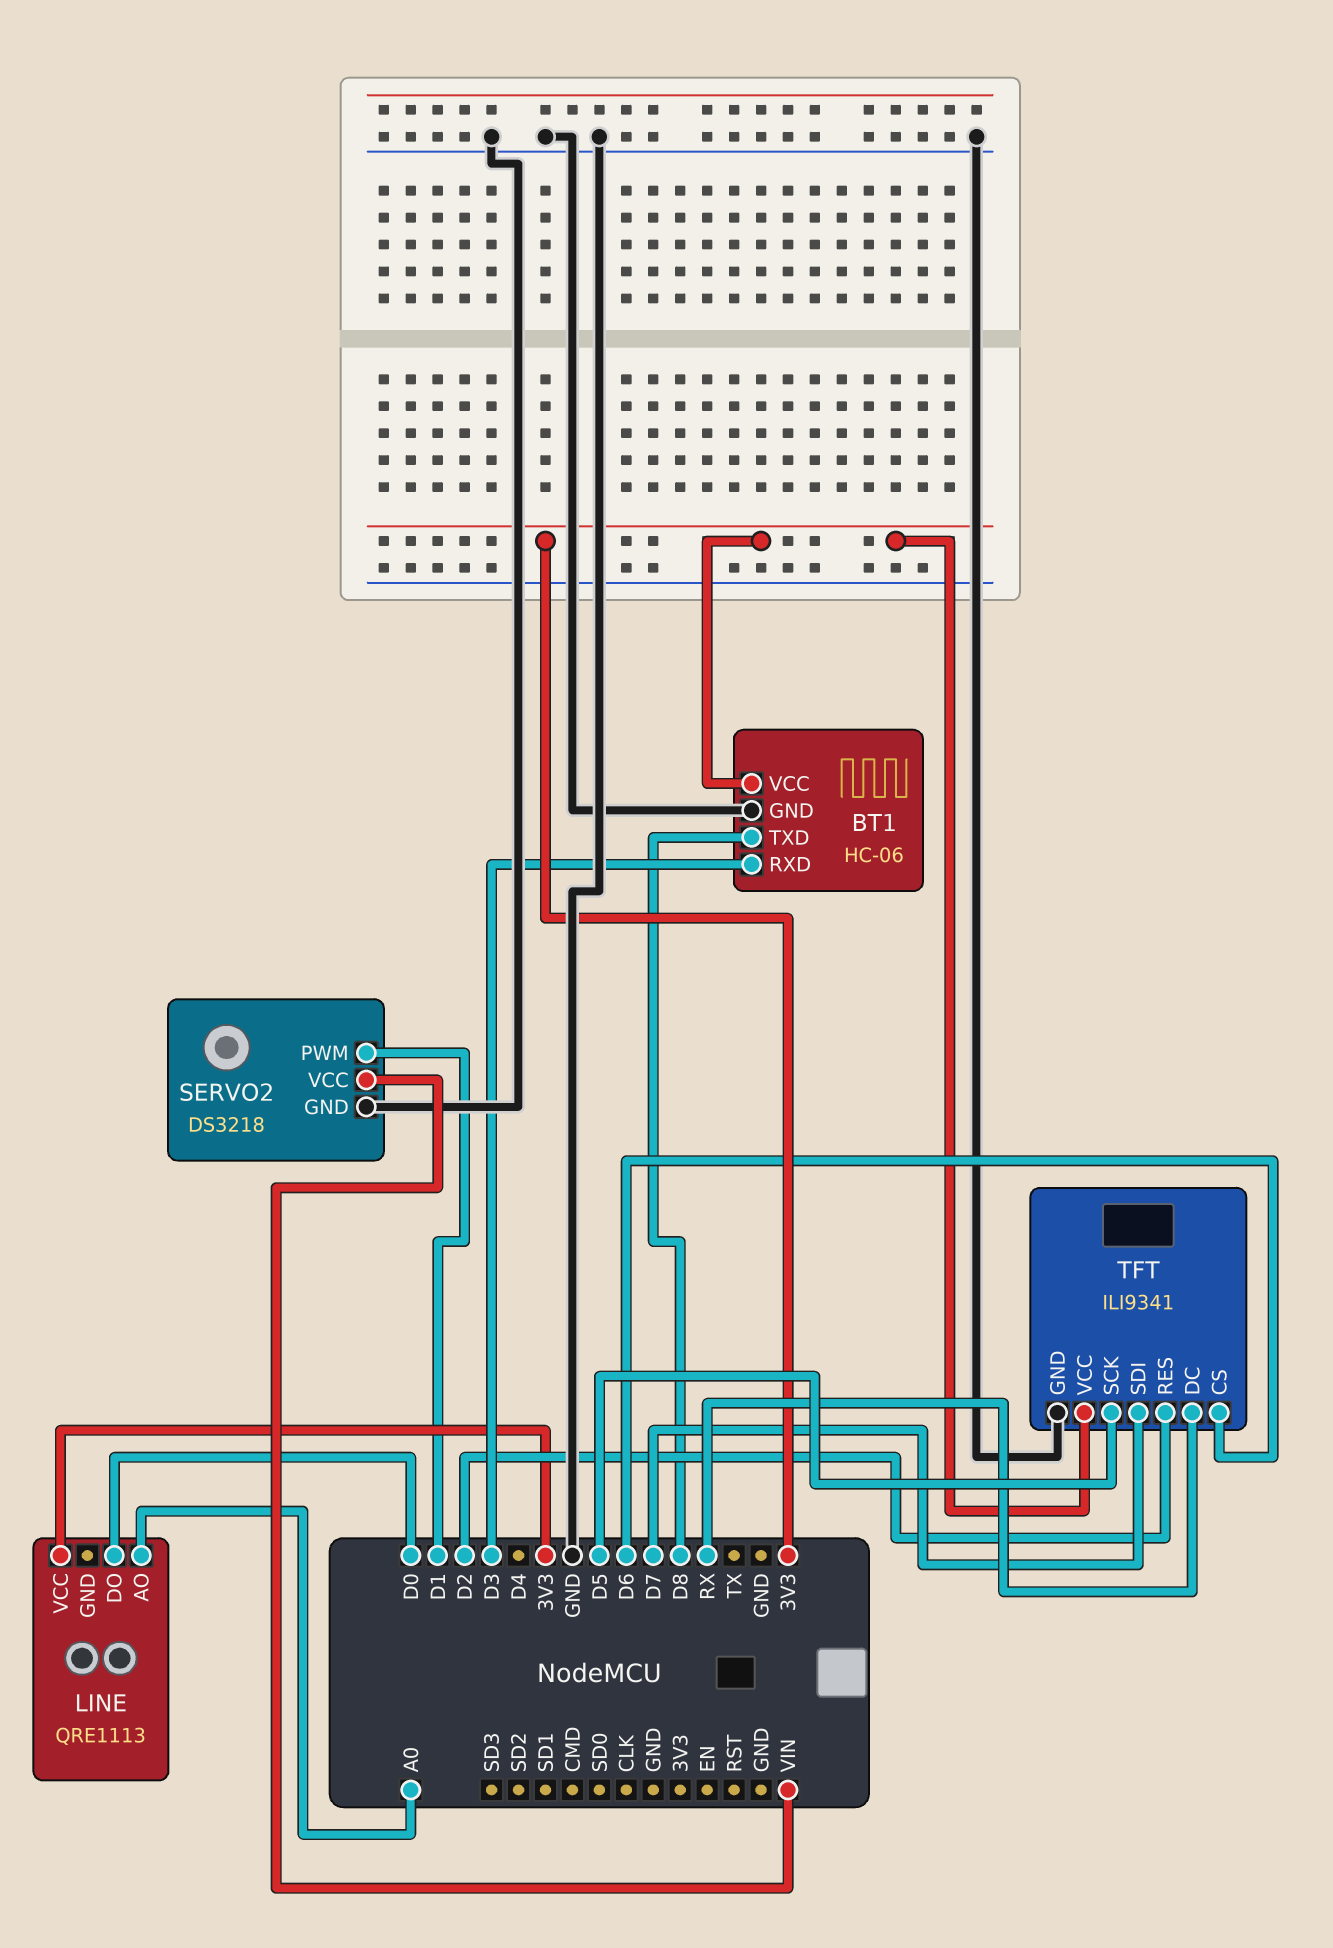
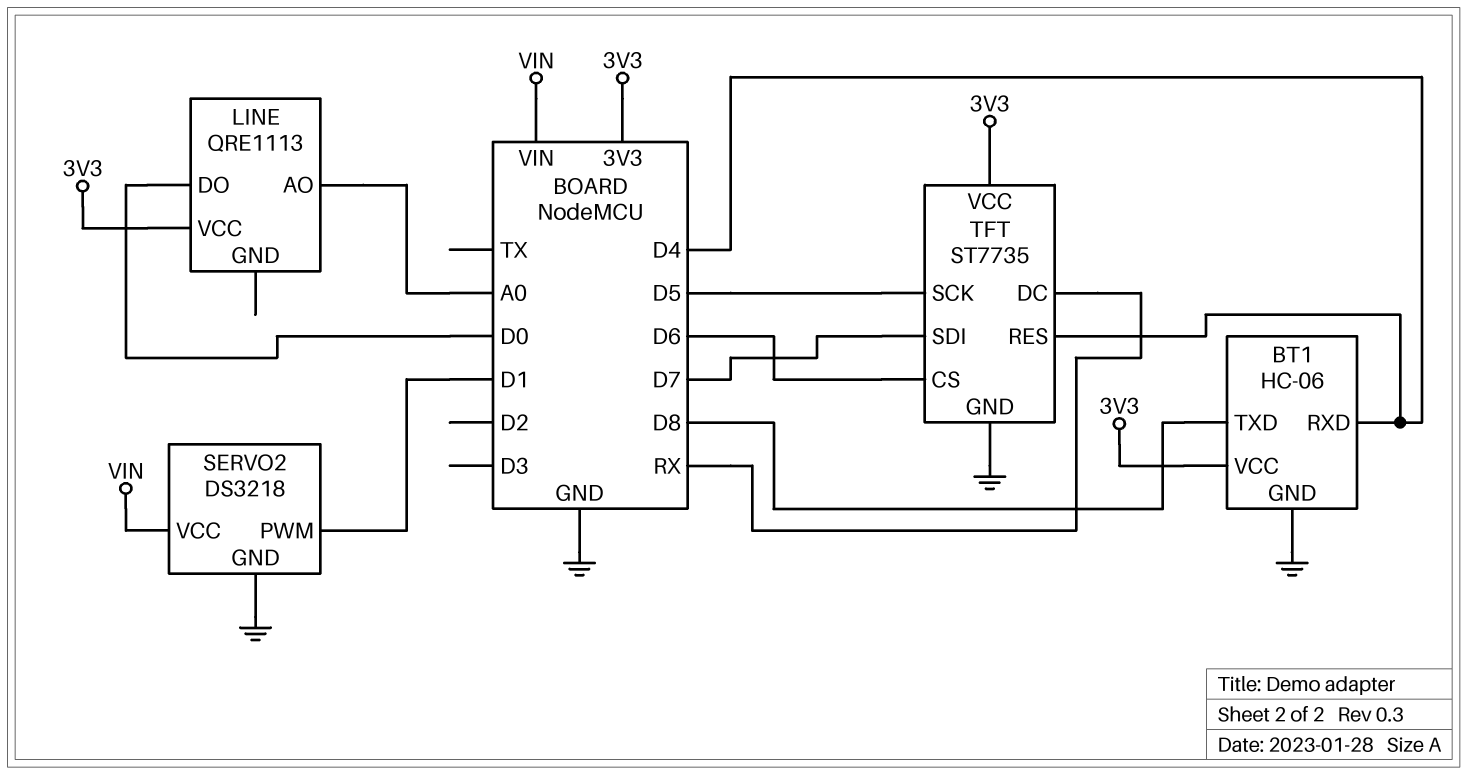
BT1 pin RXD: D3 -> D4
TFT: ILI9341 -> ST7735
TFT pin RES: D2 -> D4

